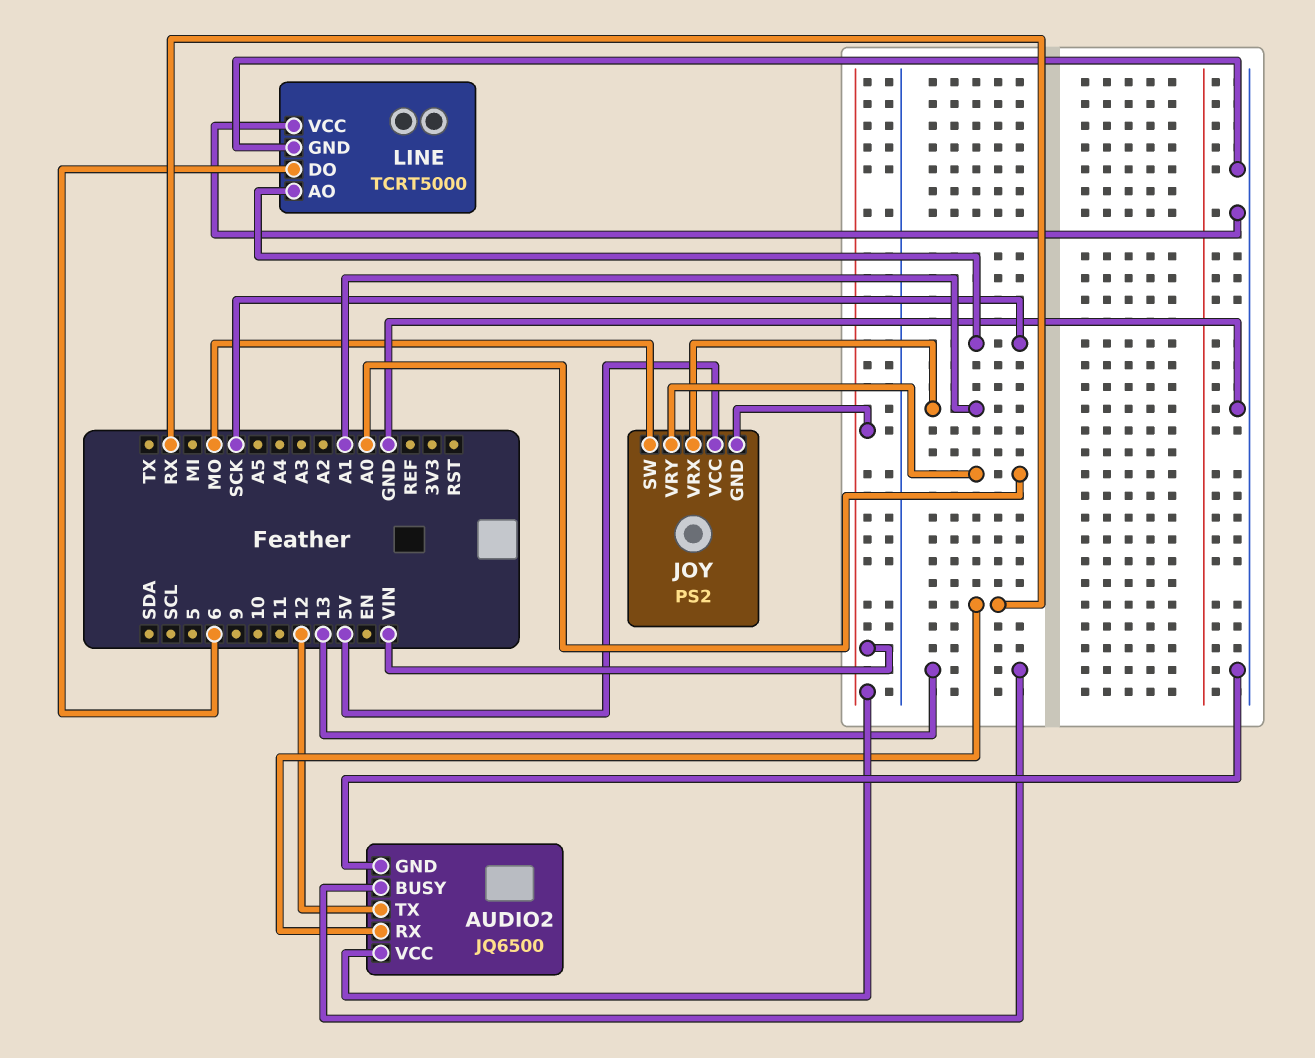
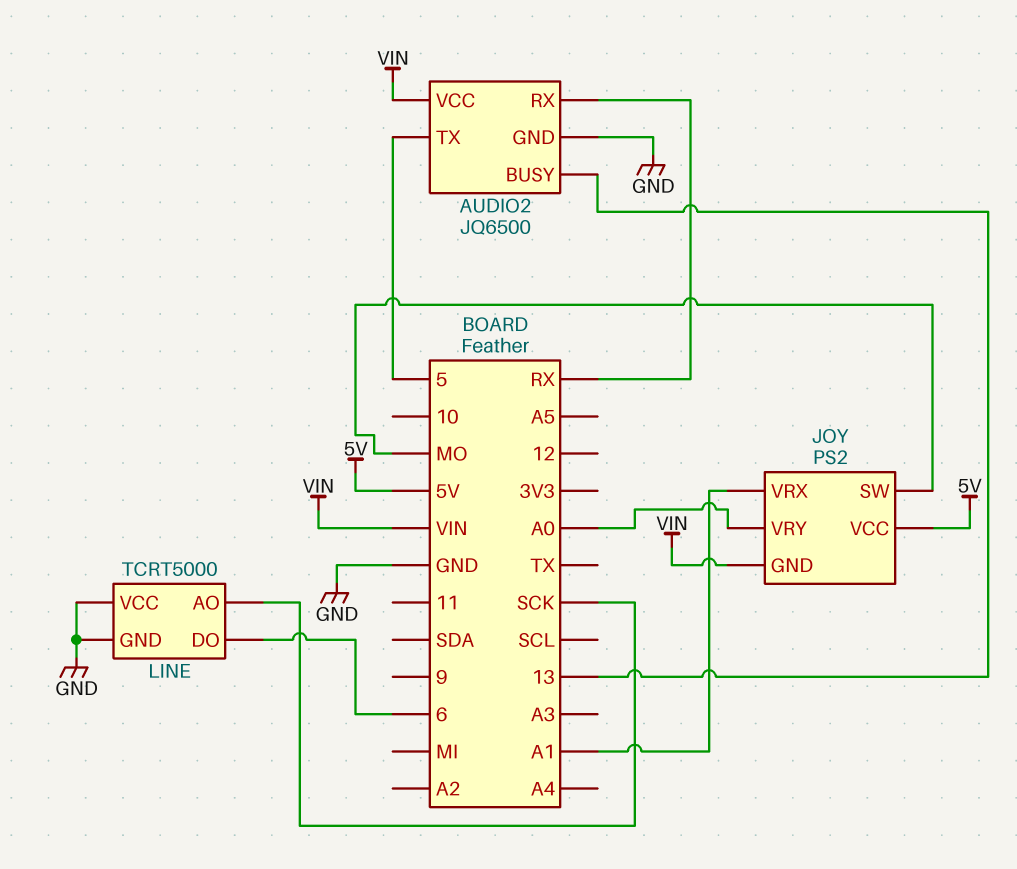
AUDIO2 pin TX: 12 -> 5

